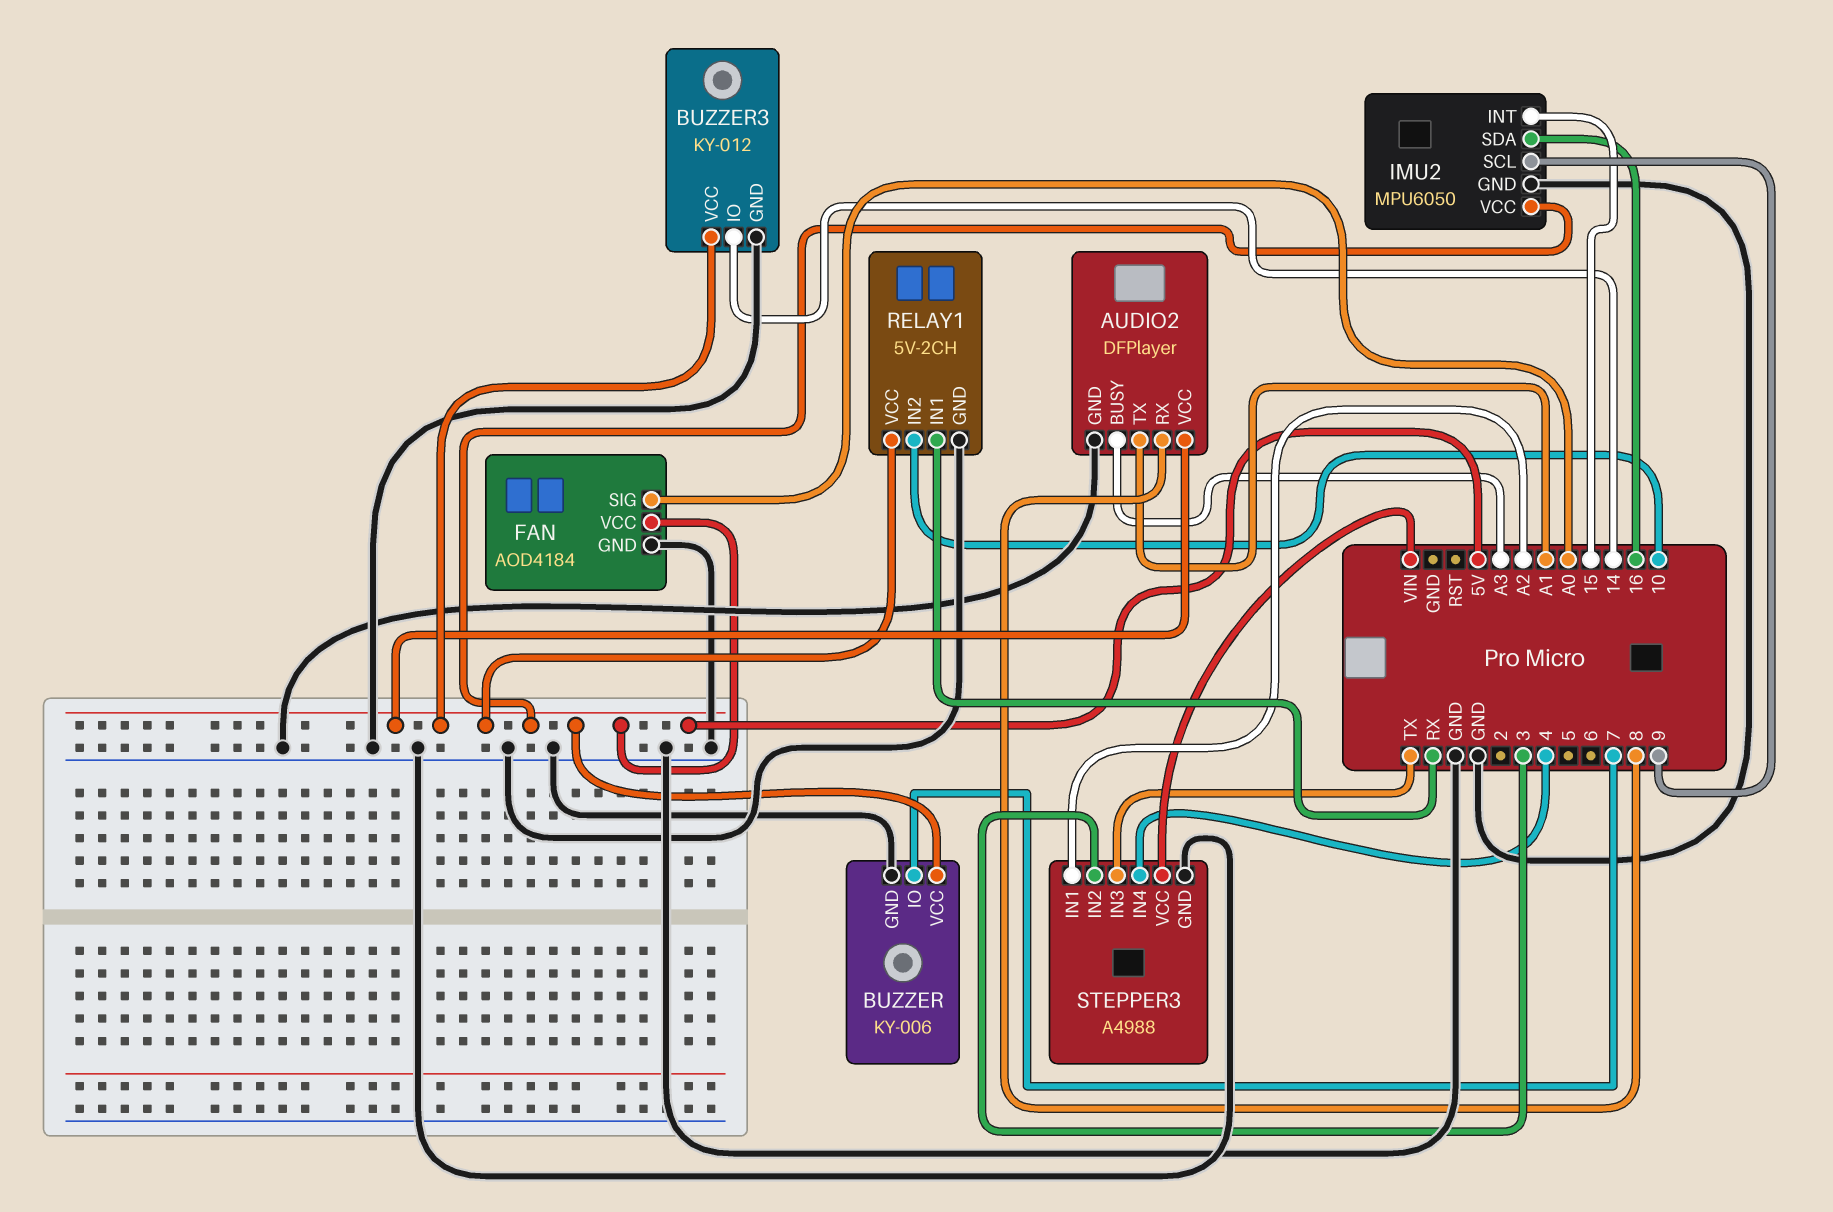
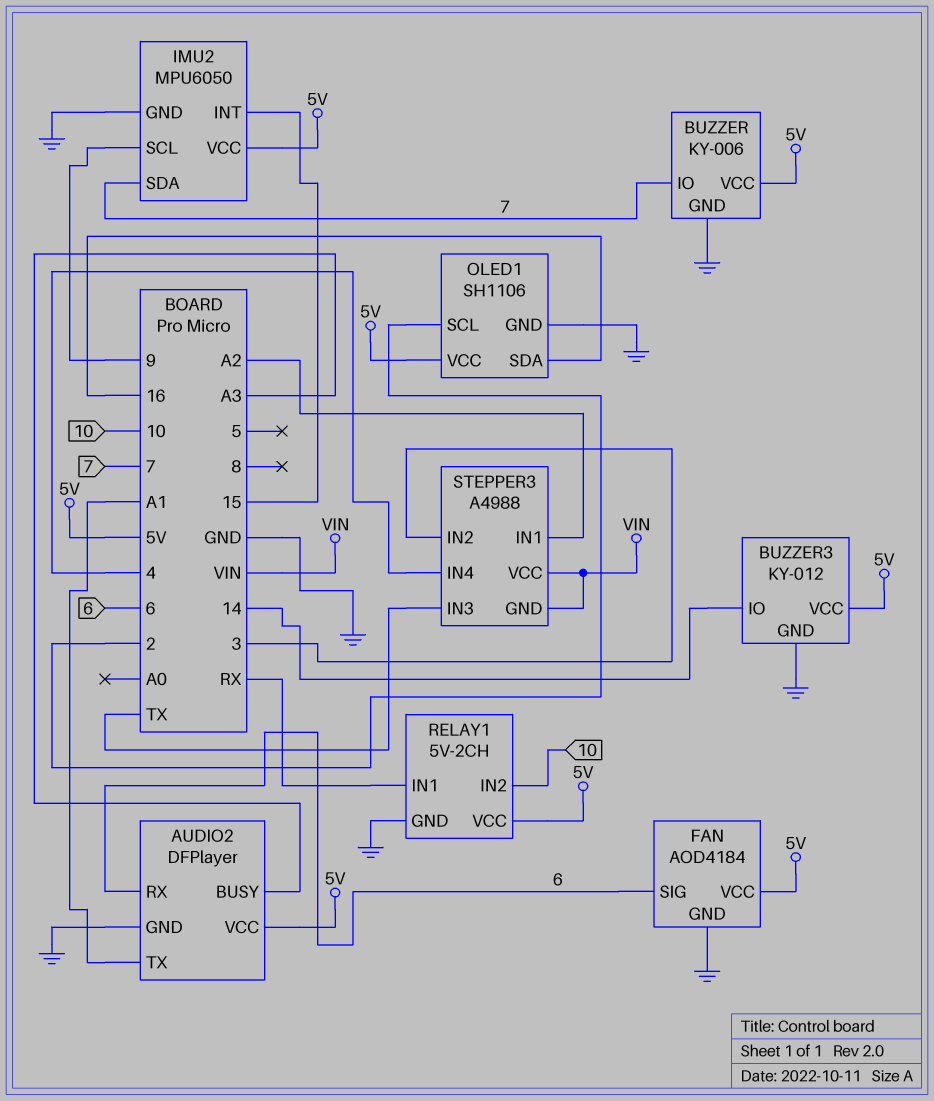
AUDIO2 pin RX: 8 -> 6
FAN pin SIG: A0 -> 6
IMU2 pin SDA: 16 -> 7
OLED1: none -> SH1106
OLED1 pin GND: none -> GND
OLED1 pin SCL: none -> 2
OLED1 pin SDA: none -> 16
OLED1 pin VCC: none -> 5V
STEPPER3 pin GND: GND -> VIN

